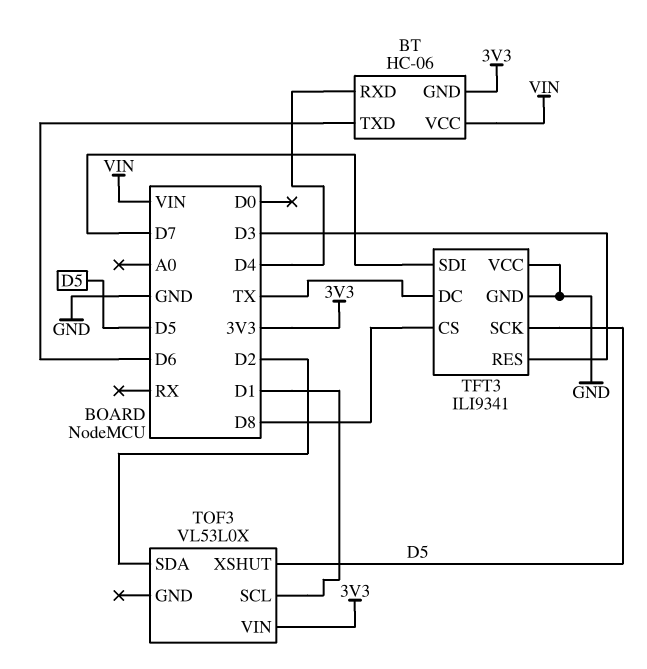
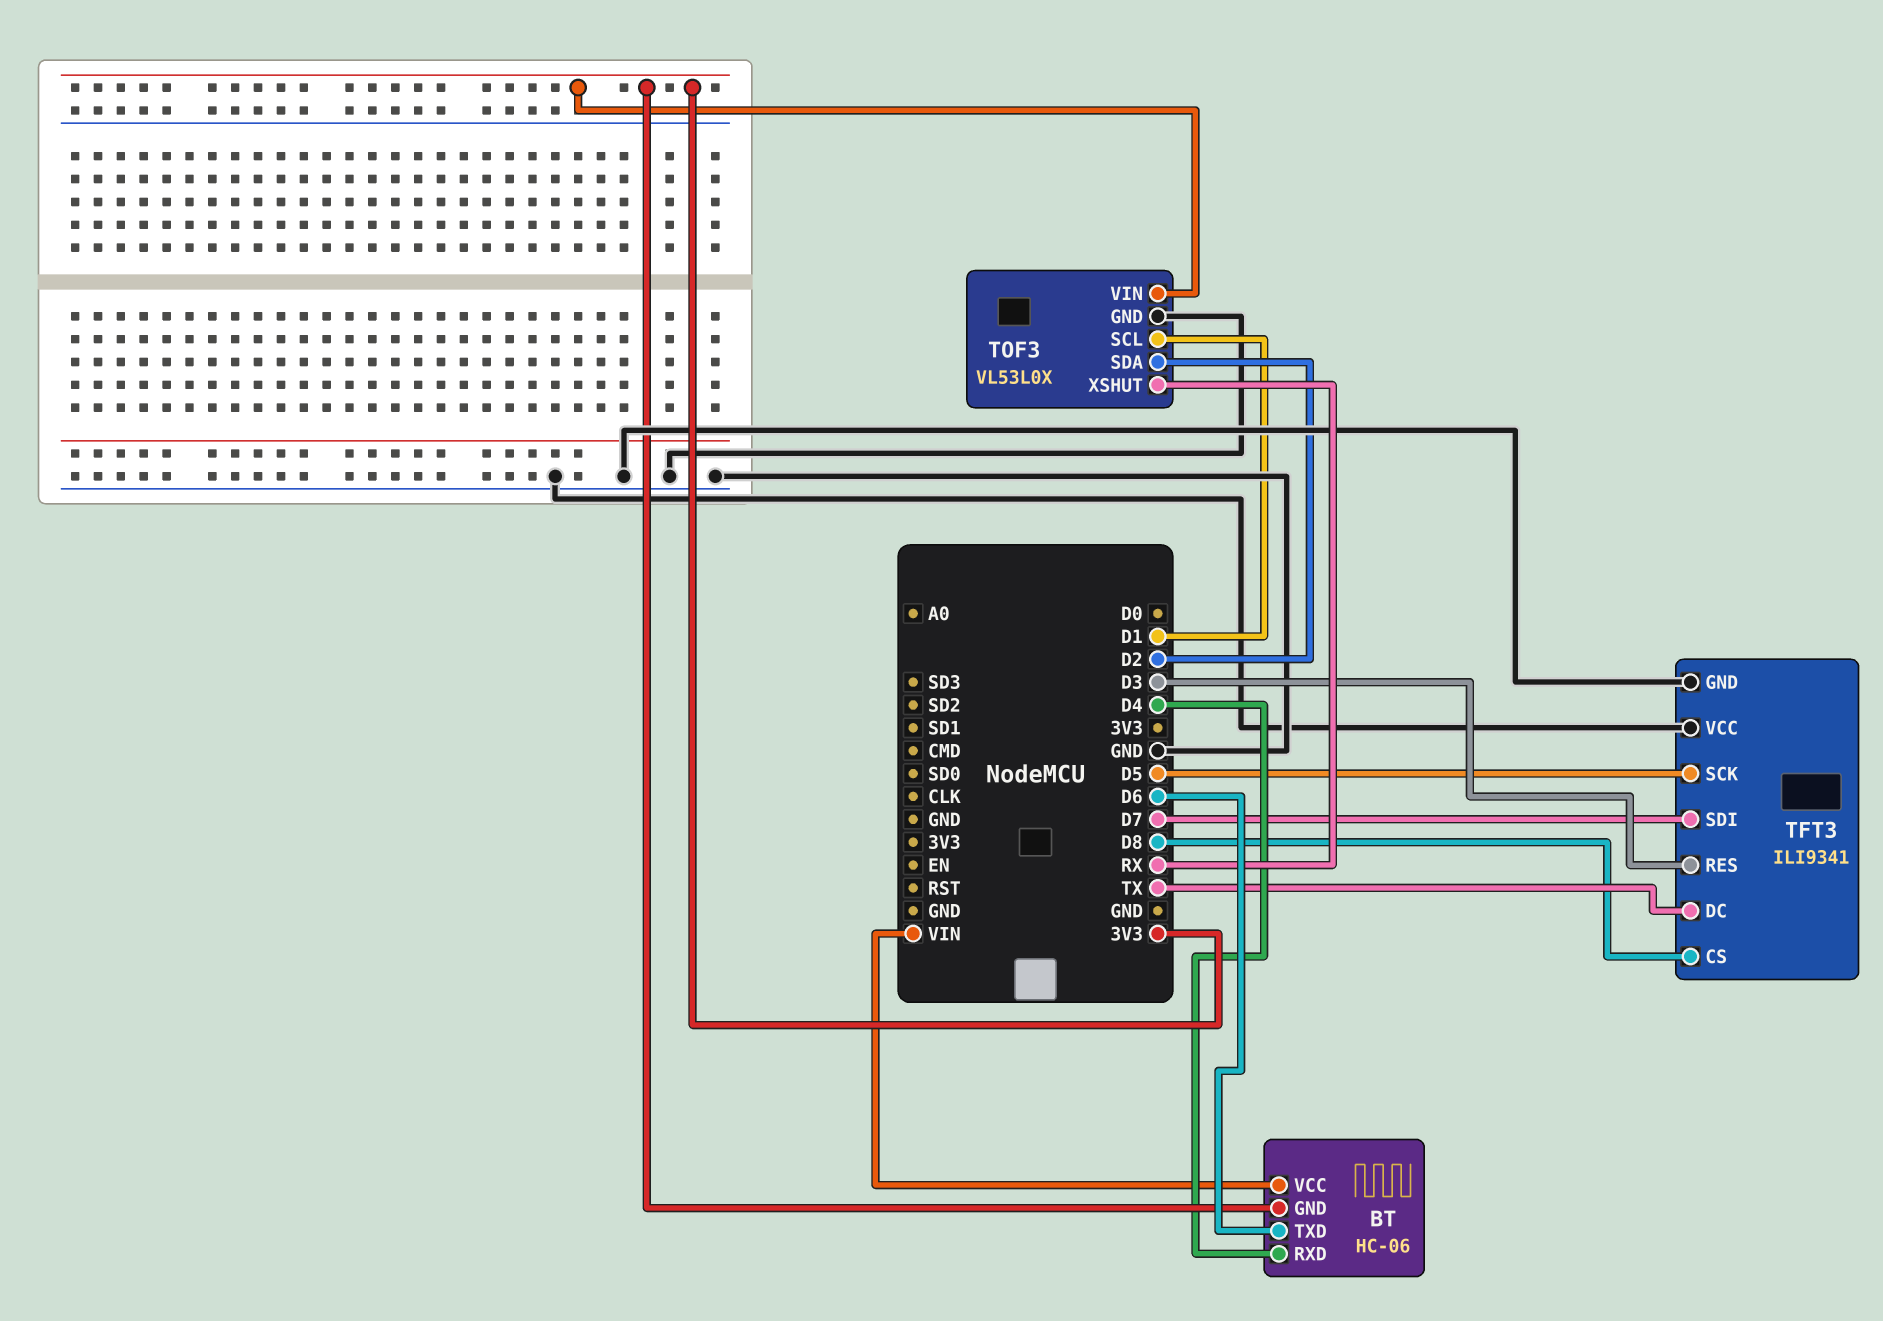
TOF3 pin GND: none -> GND
TOF3 pin XSHUT: D5 -> RX

